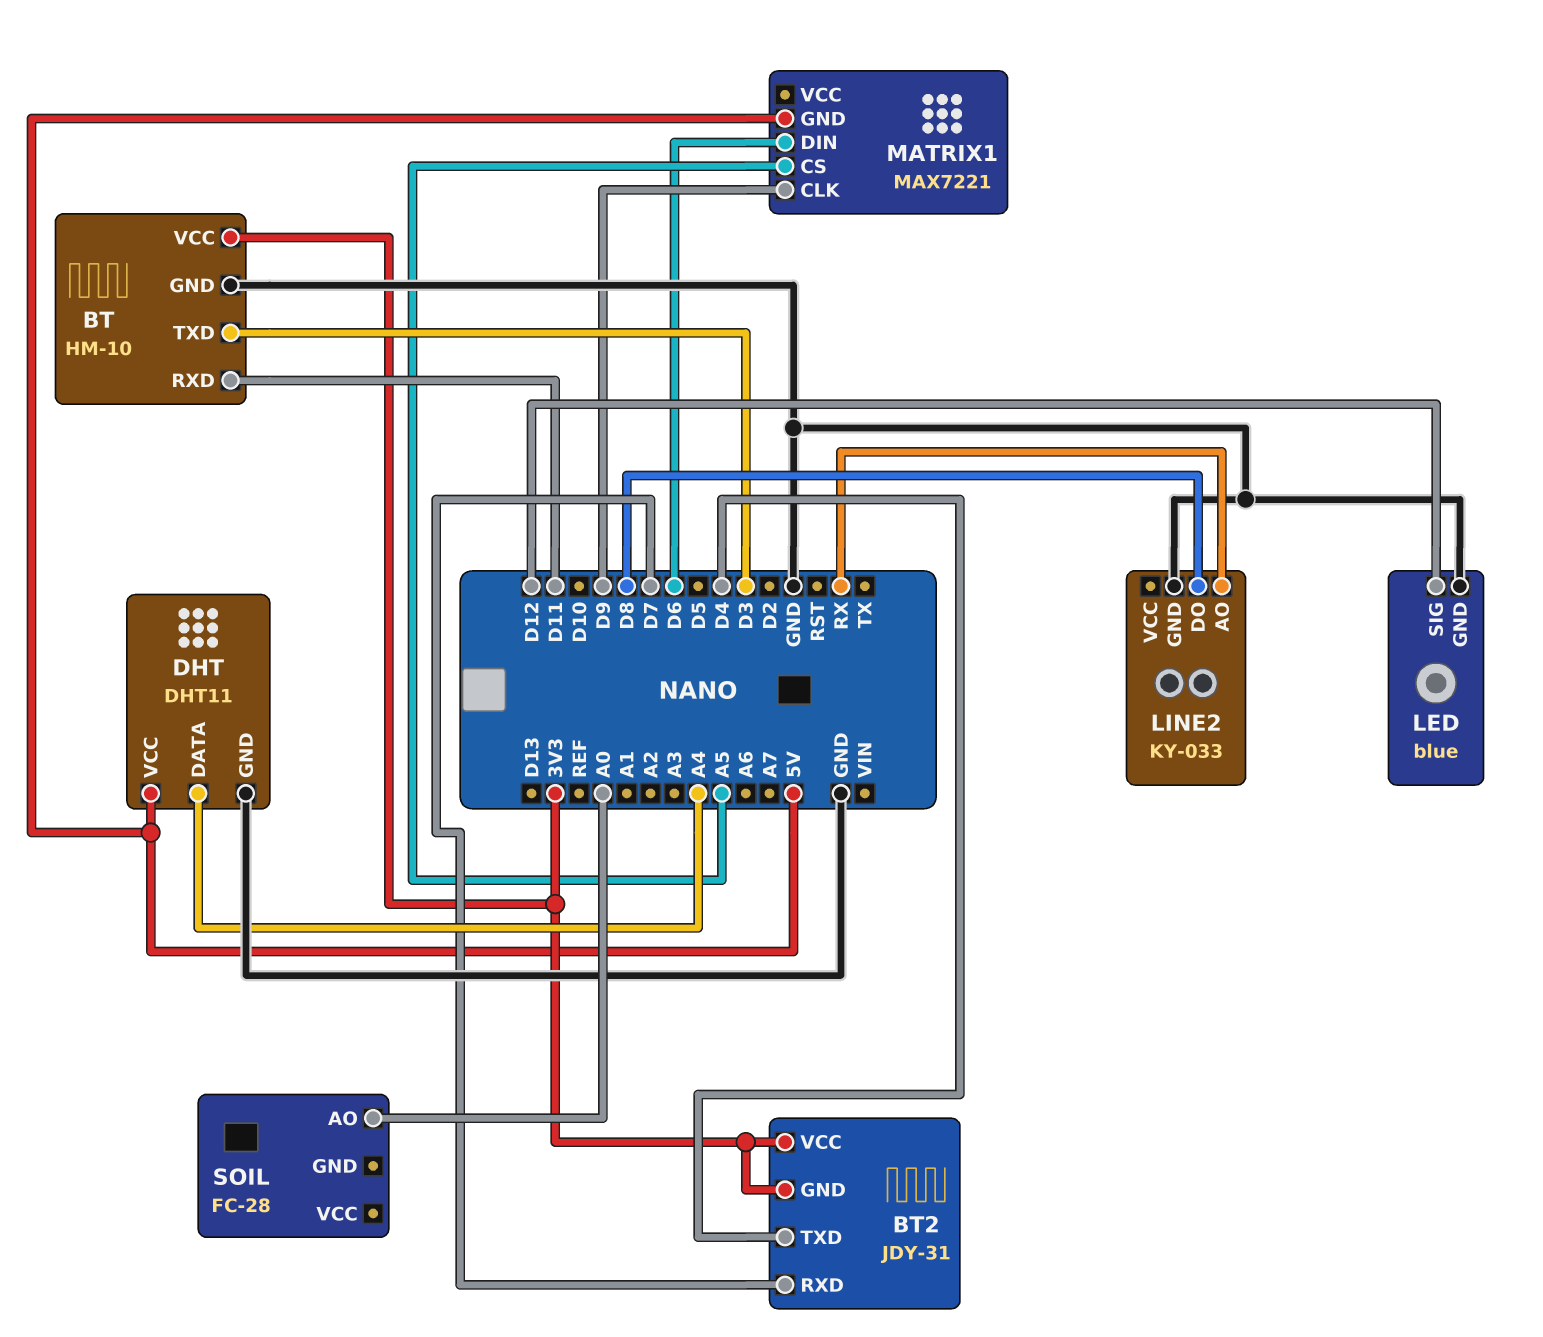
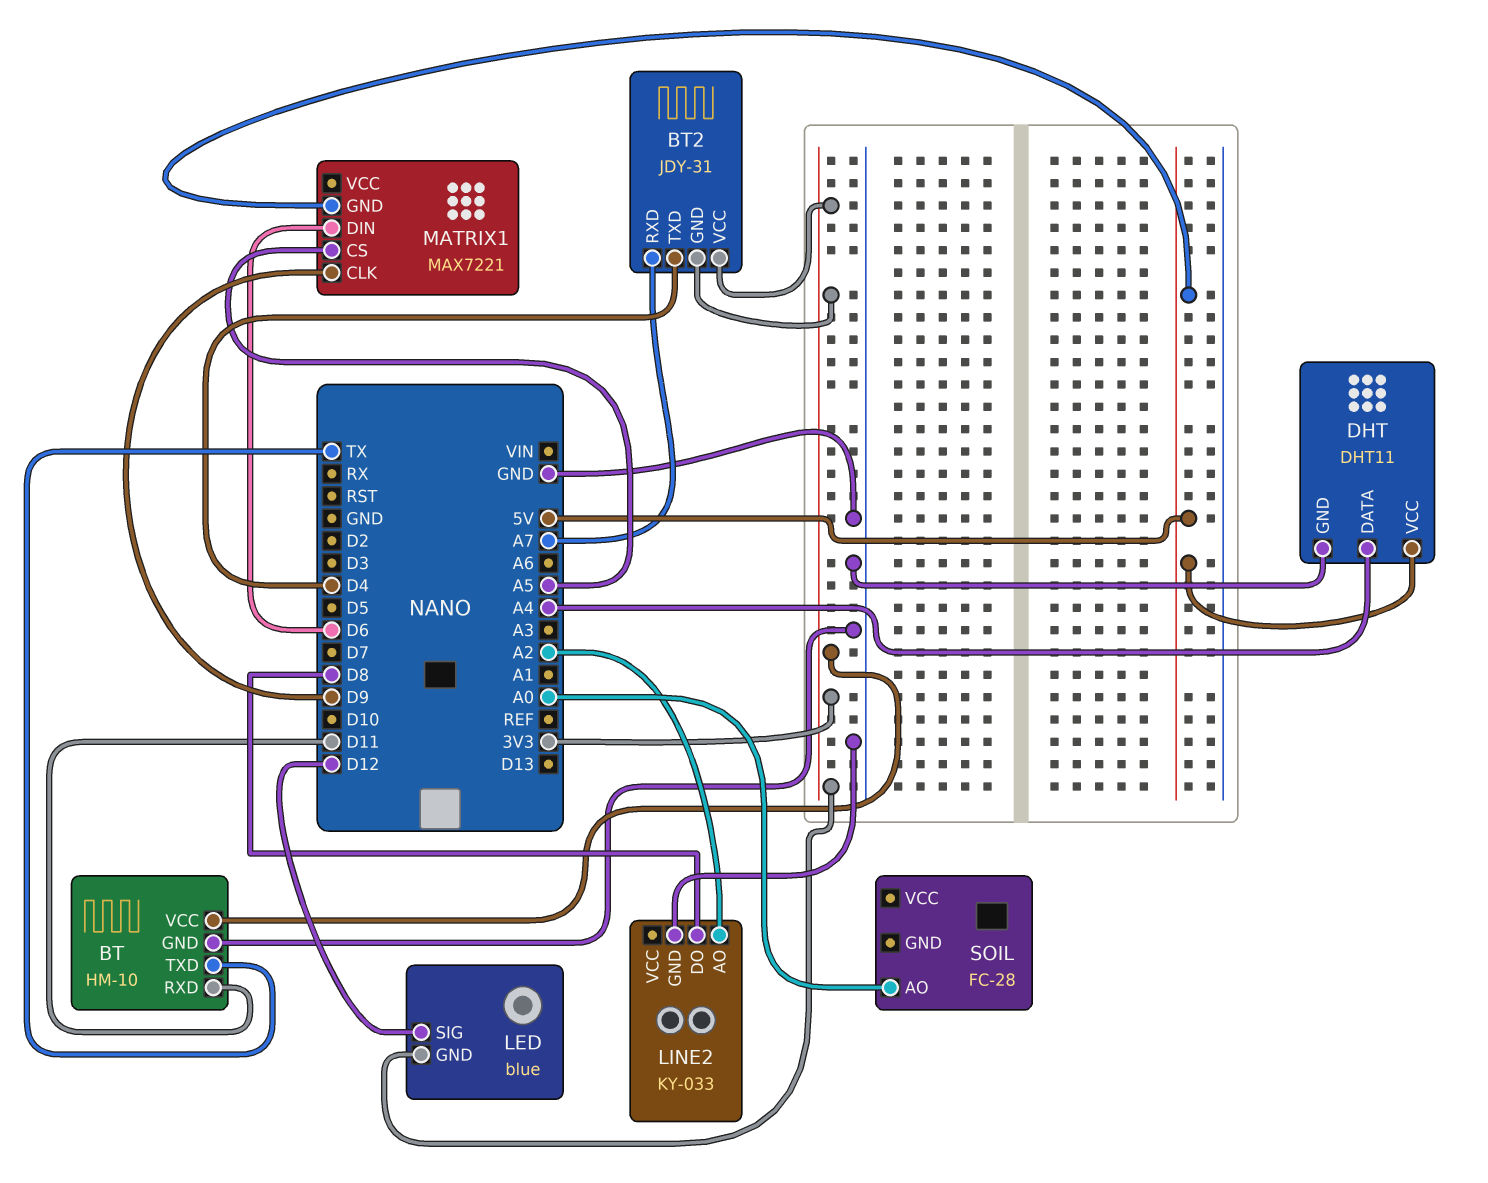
BT pin TXD: D3 -> TX
BT2 pin RXD: D7 -> A7
LED pin GND: GND -> 3V3
LINE2 pin AO: RX -> A2

